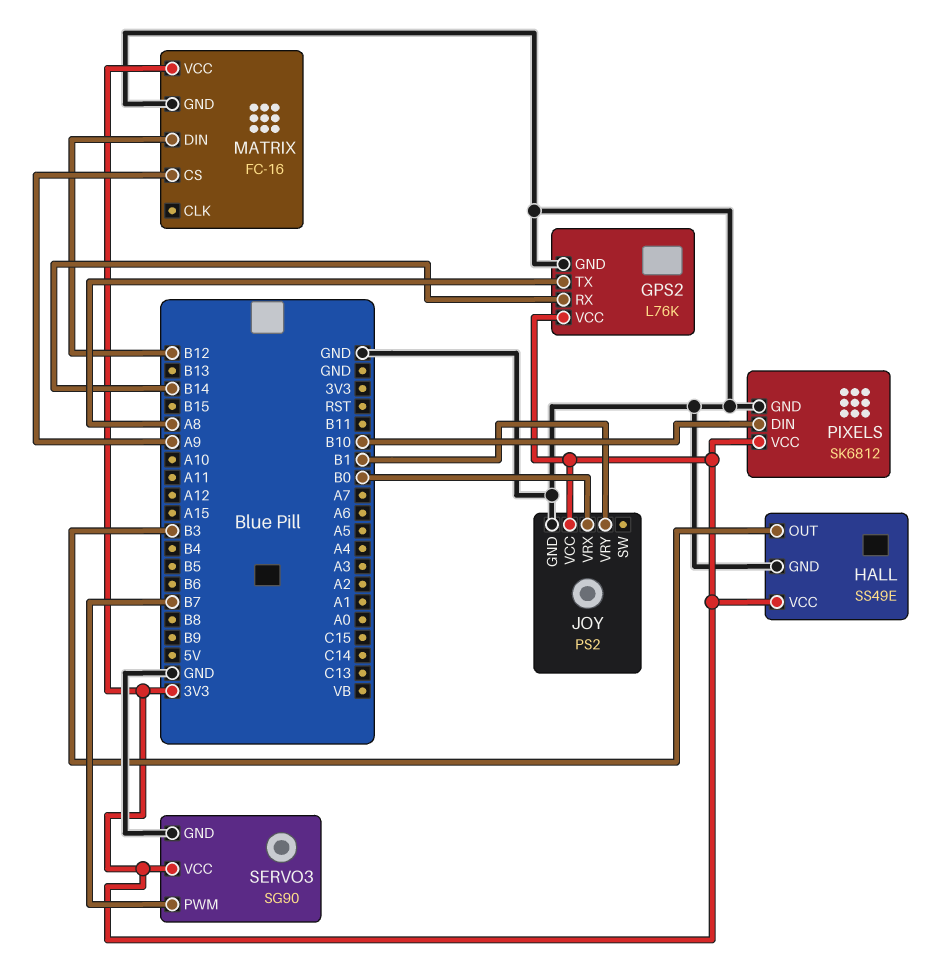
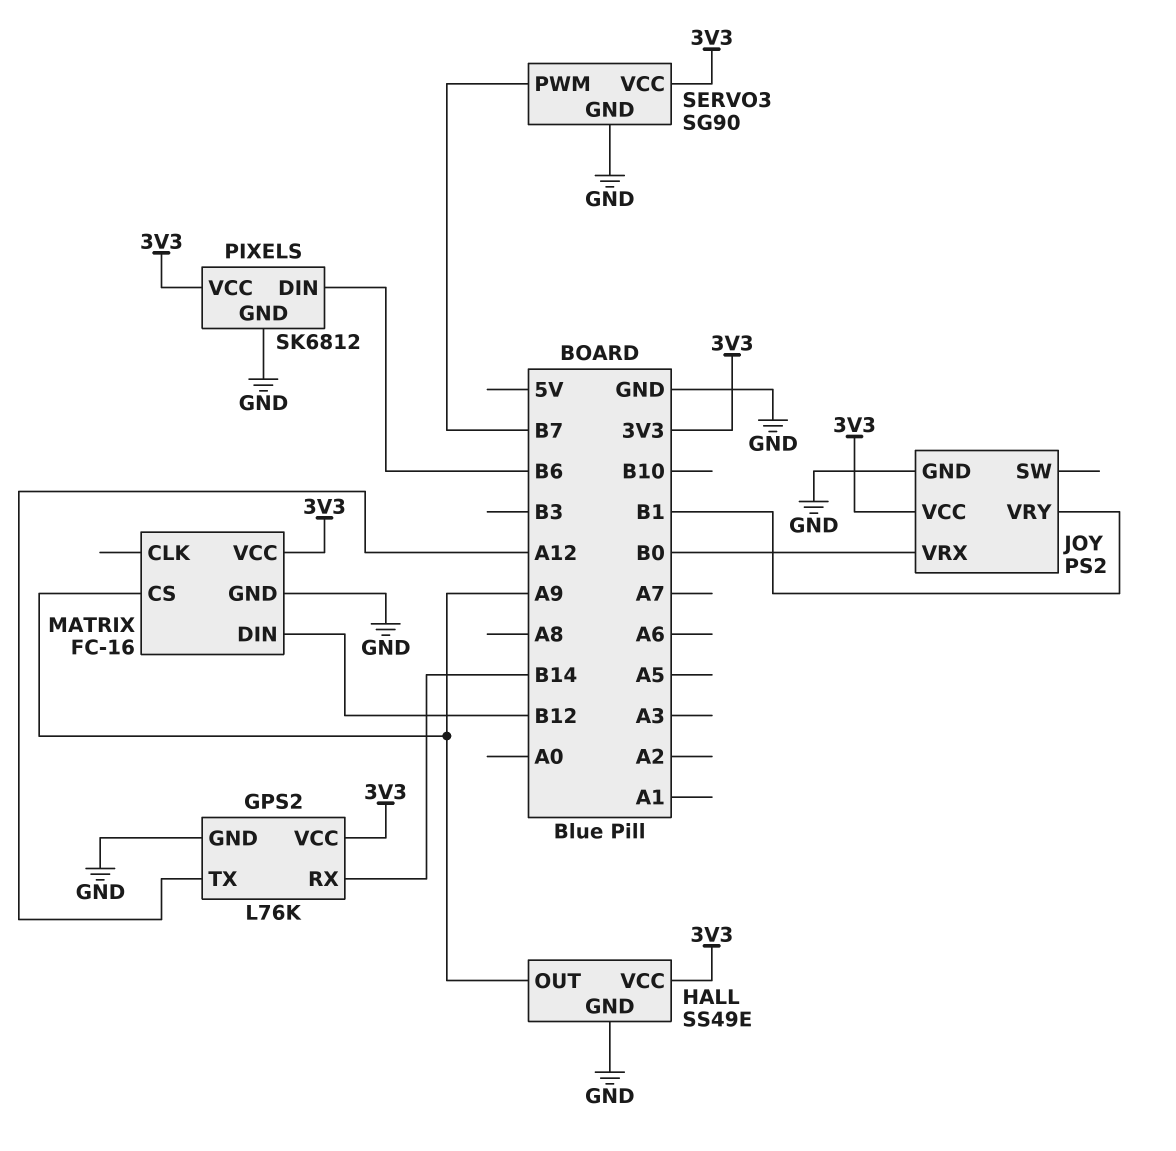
GPS2 pin TX: A8 -> A12
HALL pin OUT: B3 -> A9
PIXELS pin DIN: B10 -> B6

